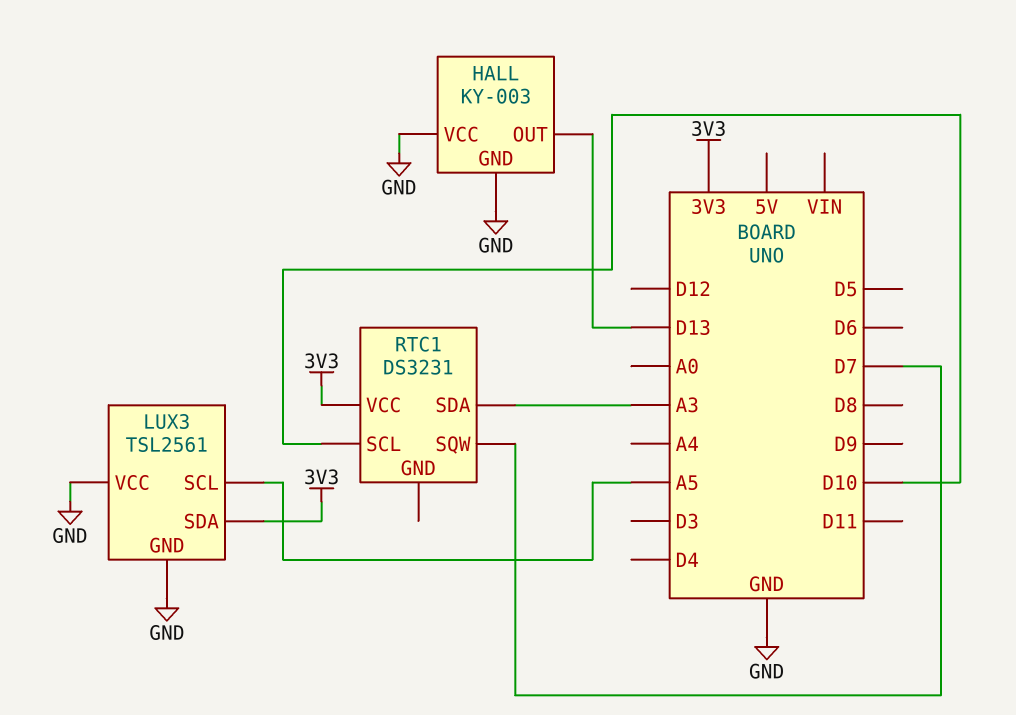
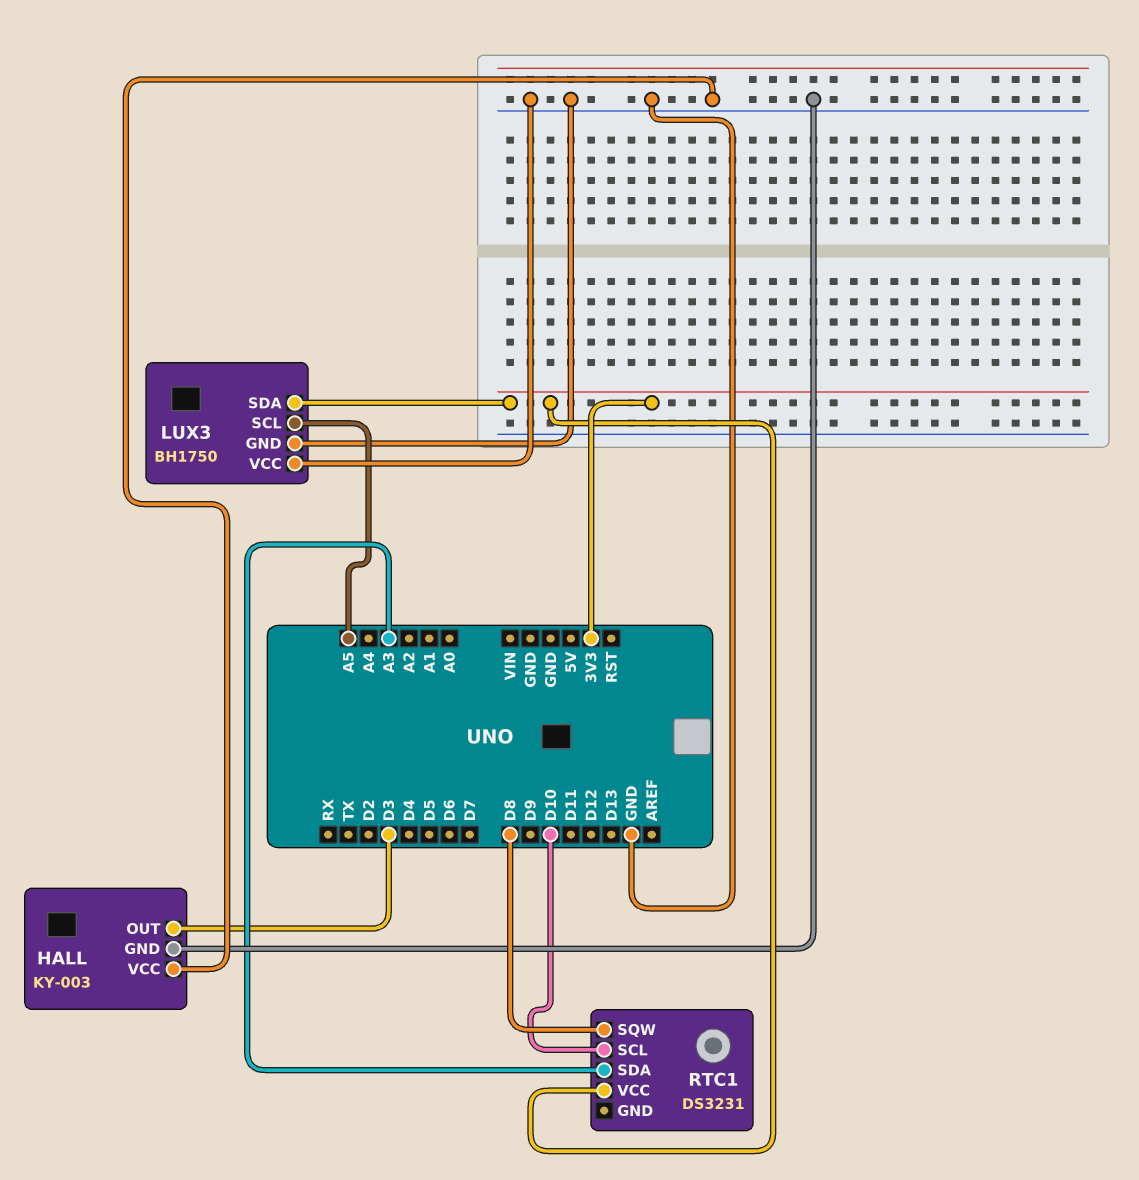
HALL pin OUT: D13 -> D3
LUX3: TSL2561 -> BH1750
RTC1 pin SQW: D7 -> D8

